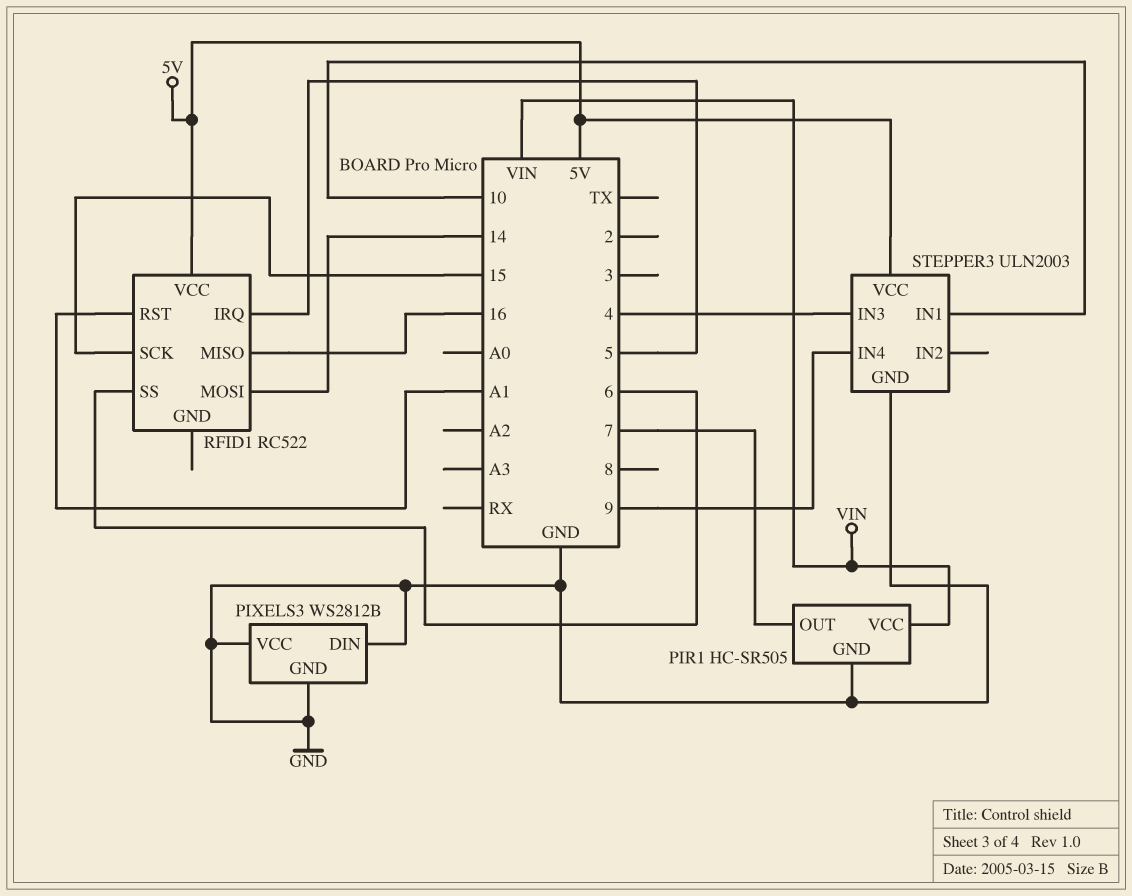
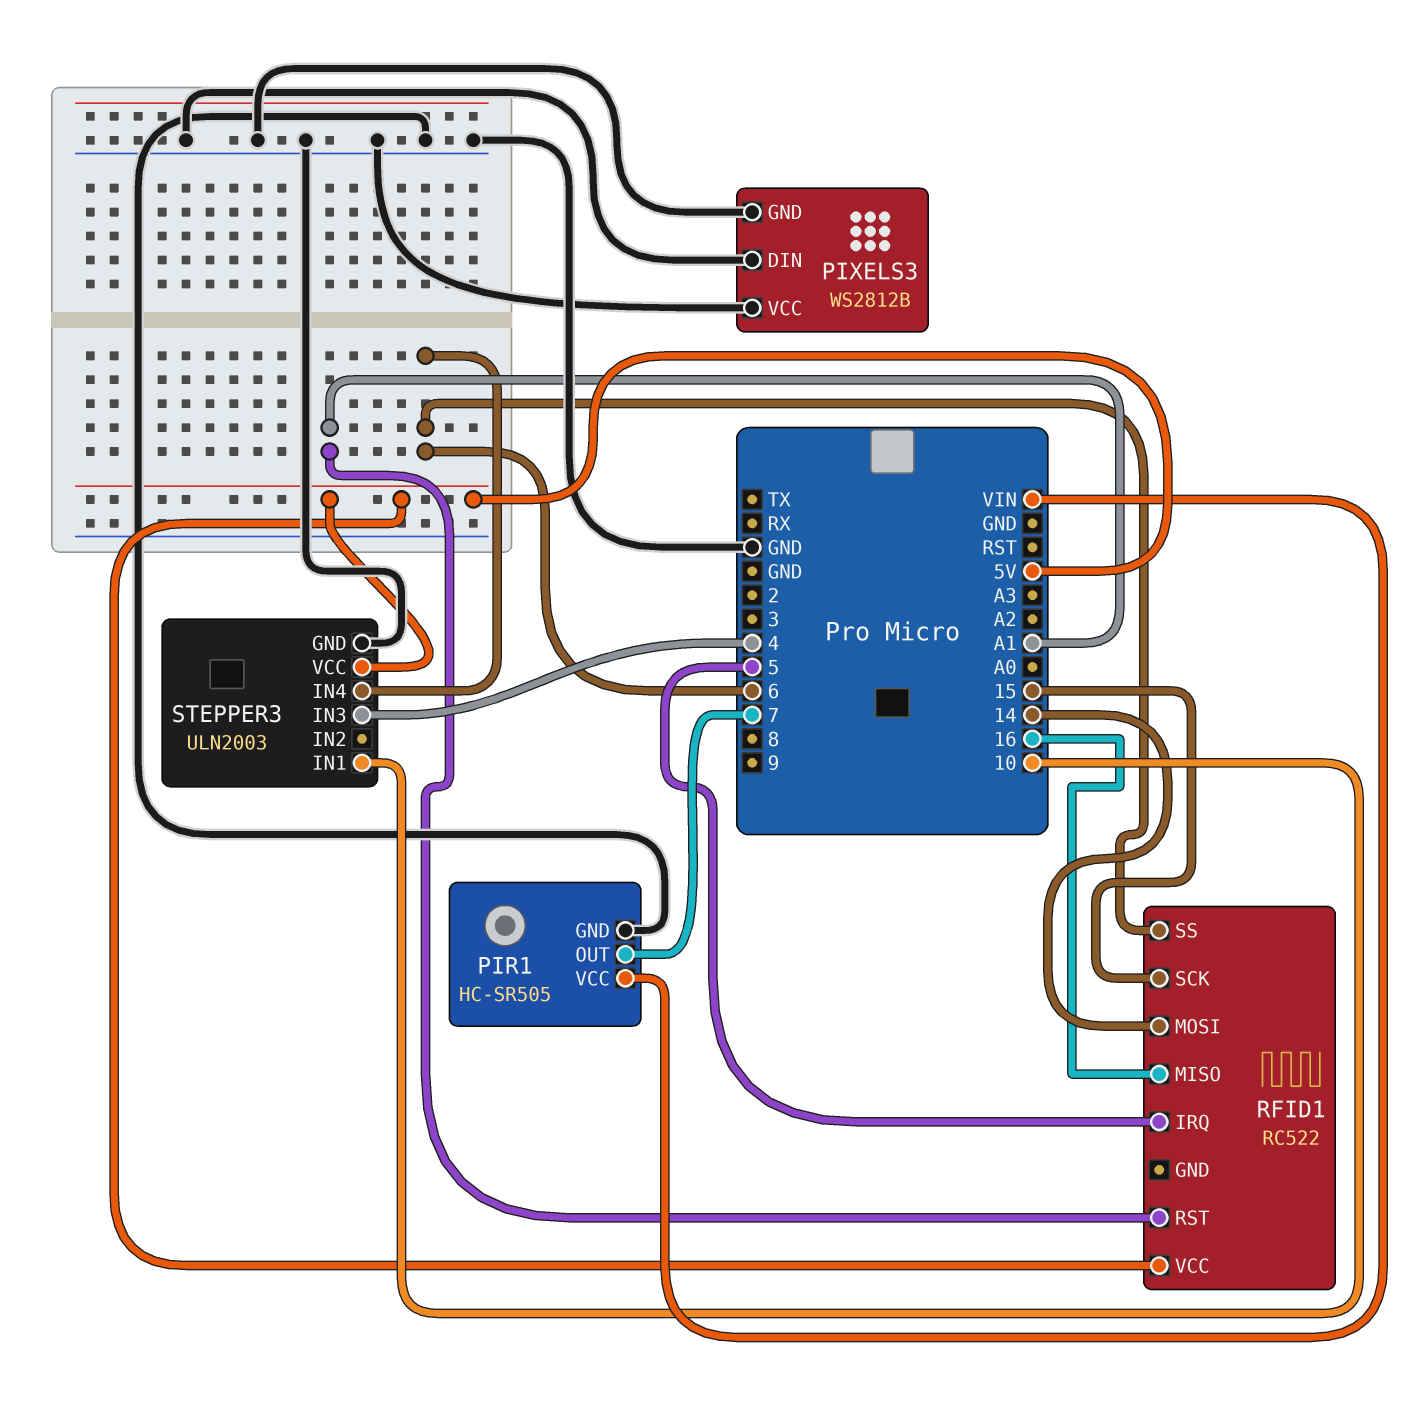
STEPPER3 pin IN4: 9 -> 6

